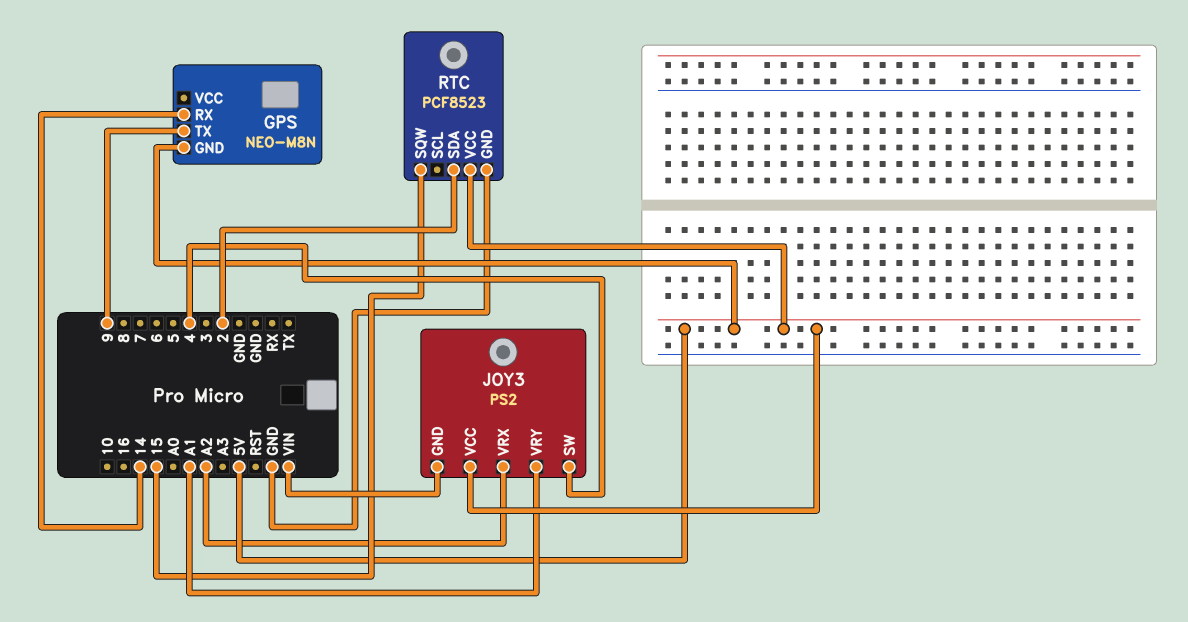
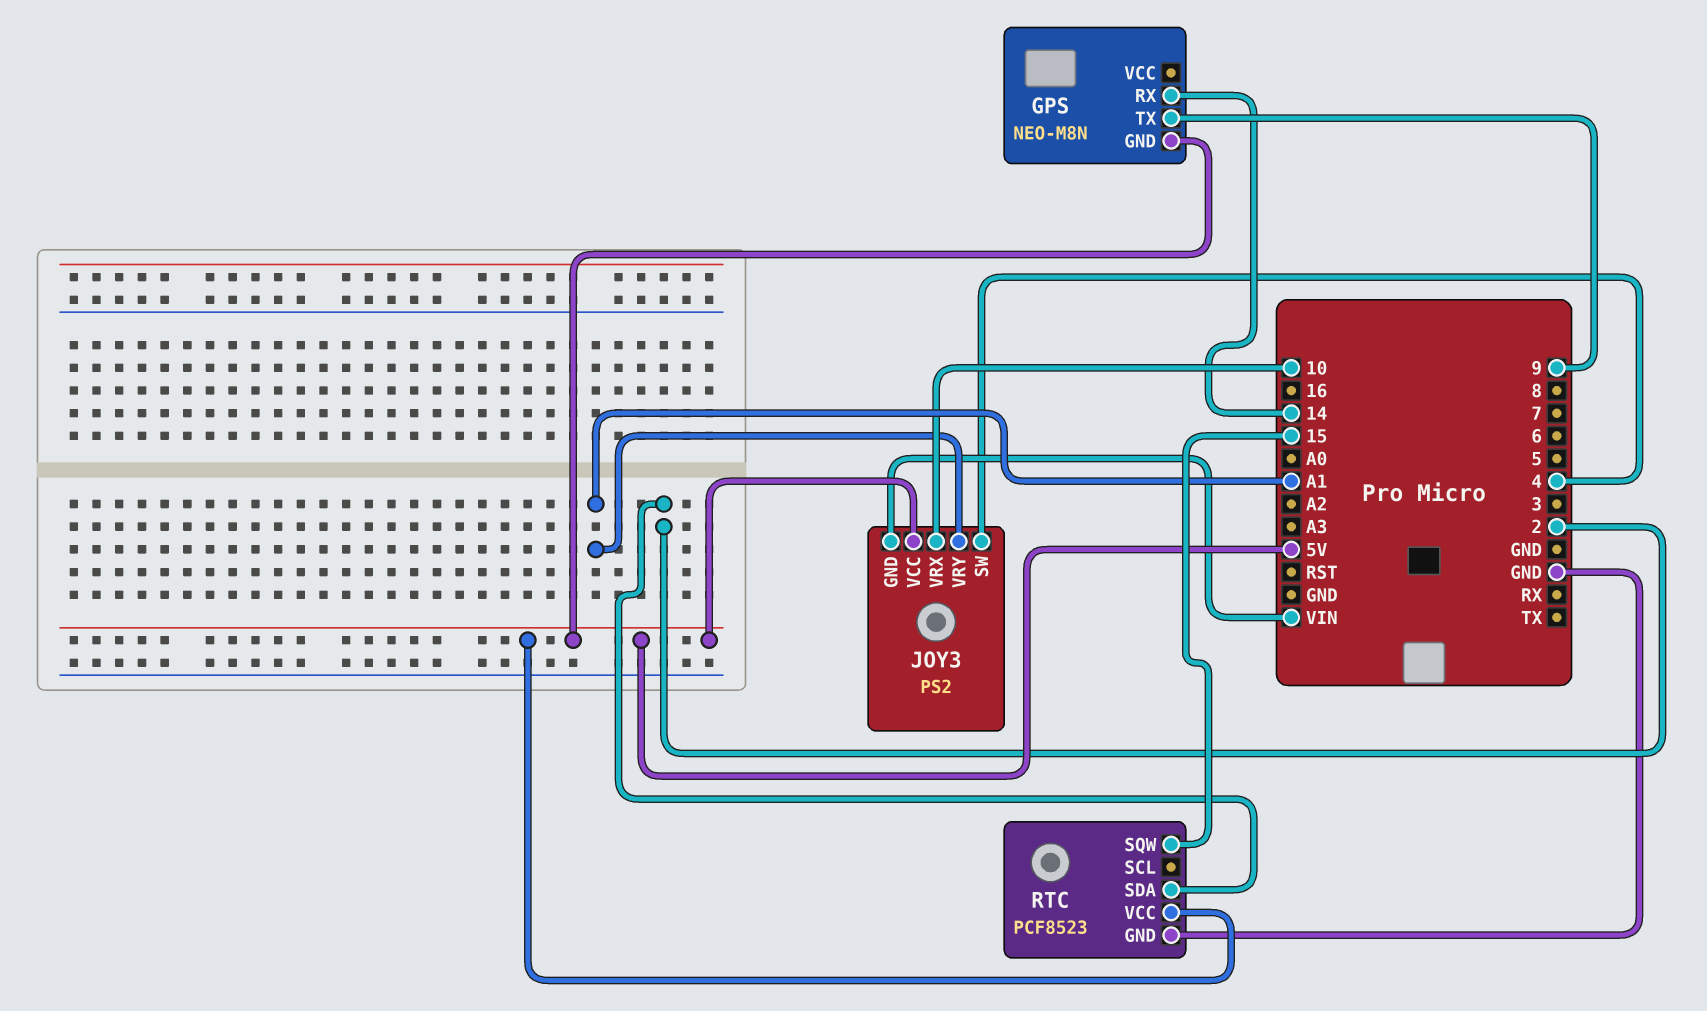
JOY3 pin VRX: A2 -> 10

